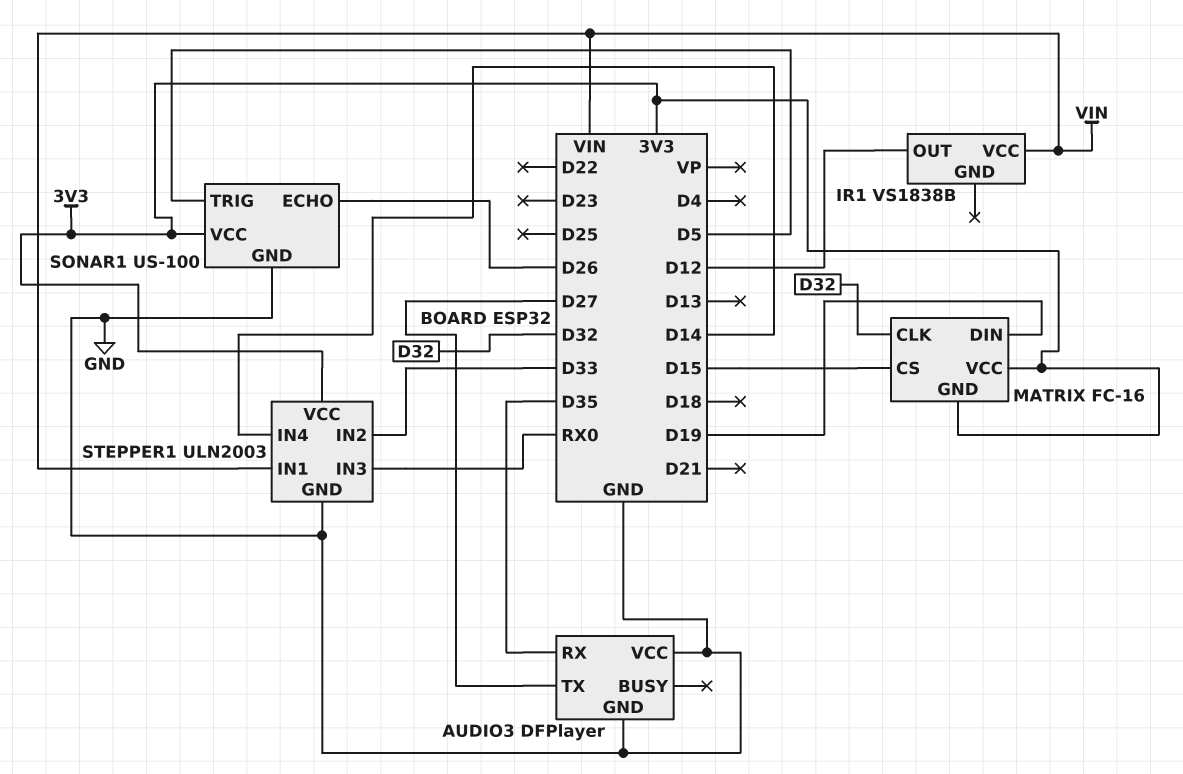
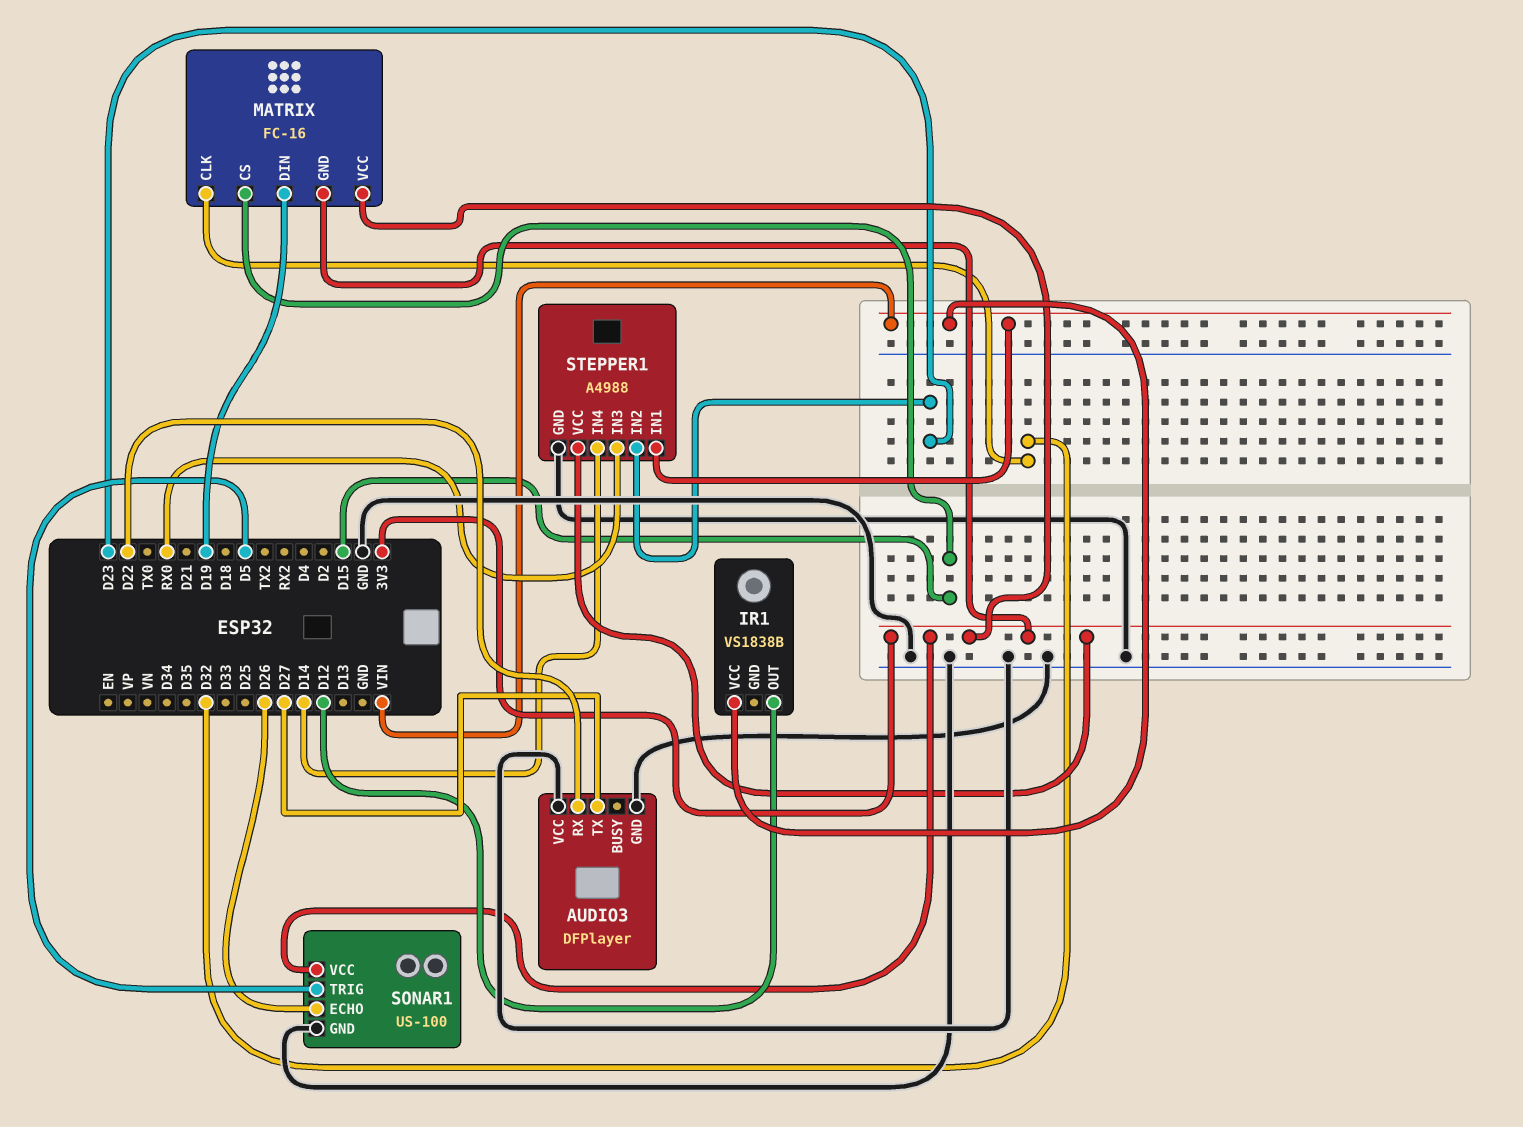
AUDIO3 pin RX: D35 -> D22
STEPPER1: ULN2003 -> A4988
STEPPER1 pin IN2: D33 -> D23

